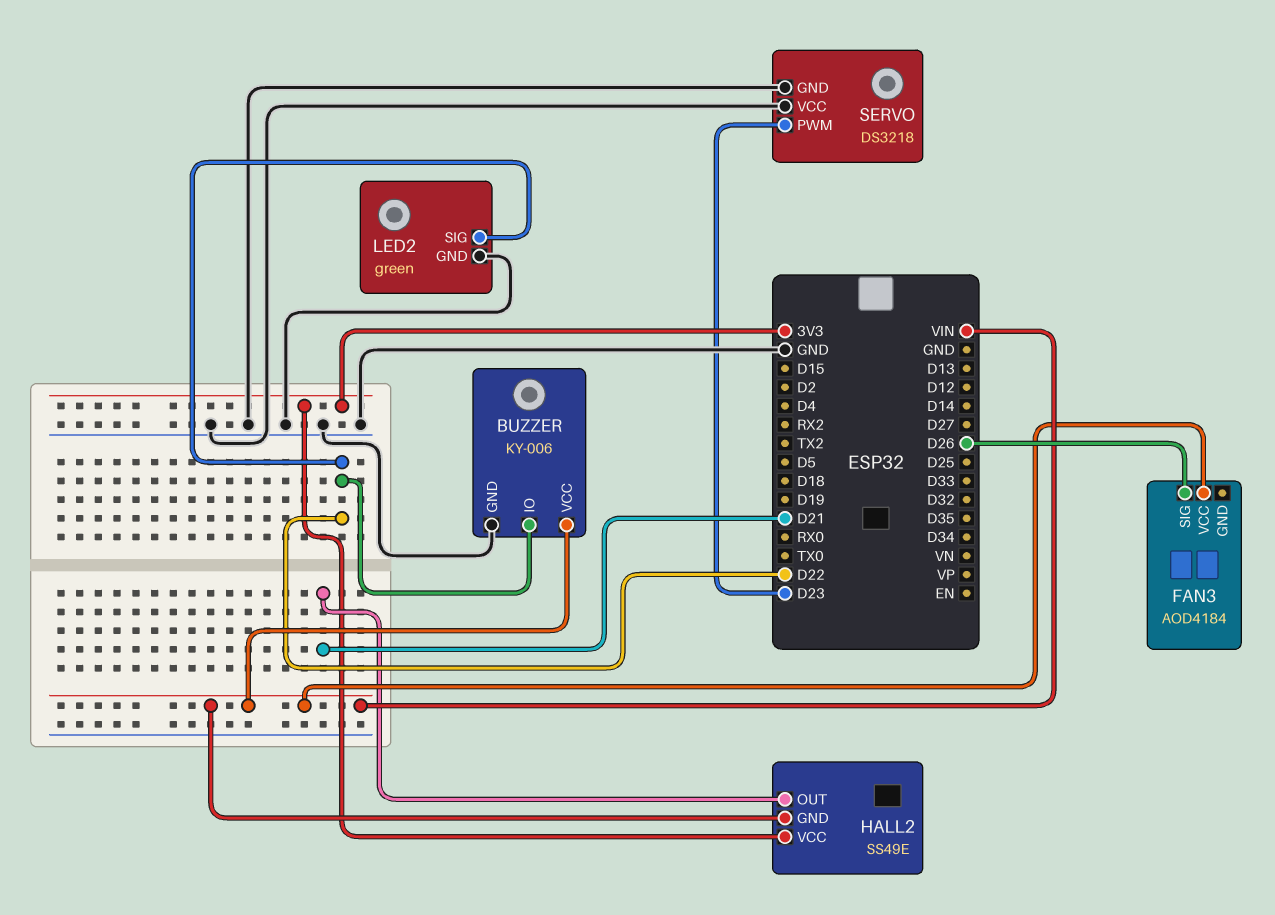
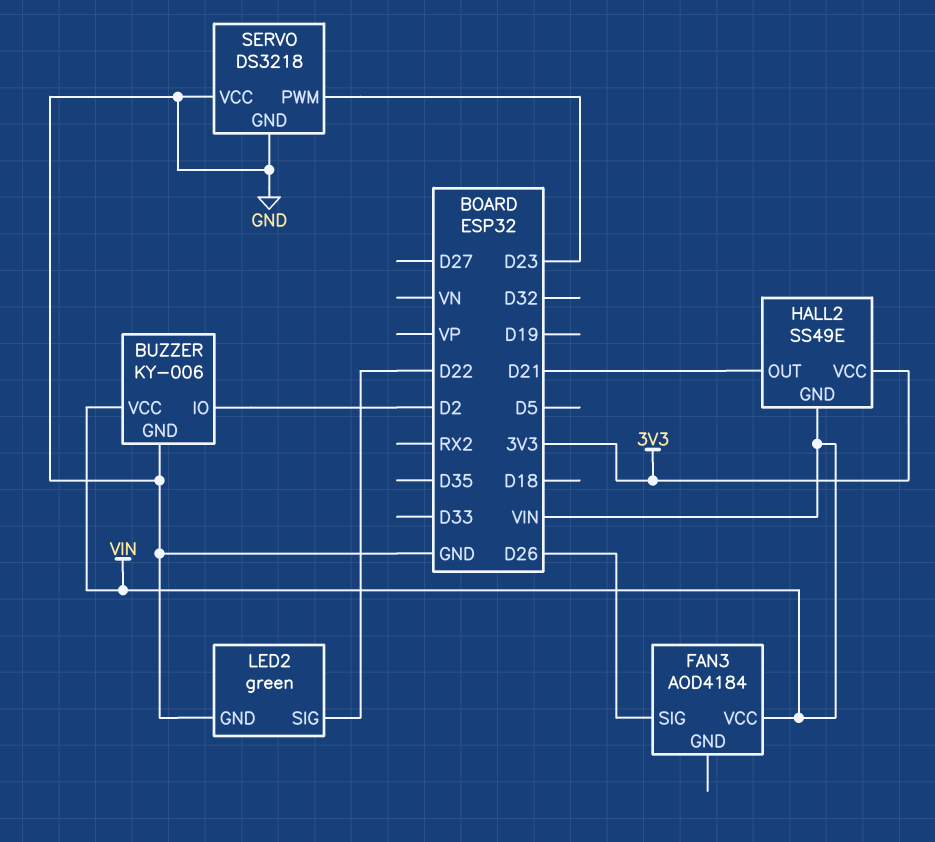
BUZZER pin IO: D22 -> D2

